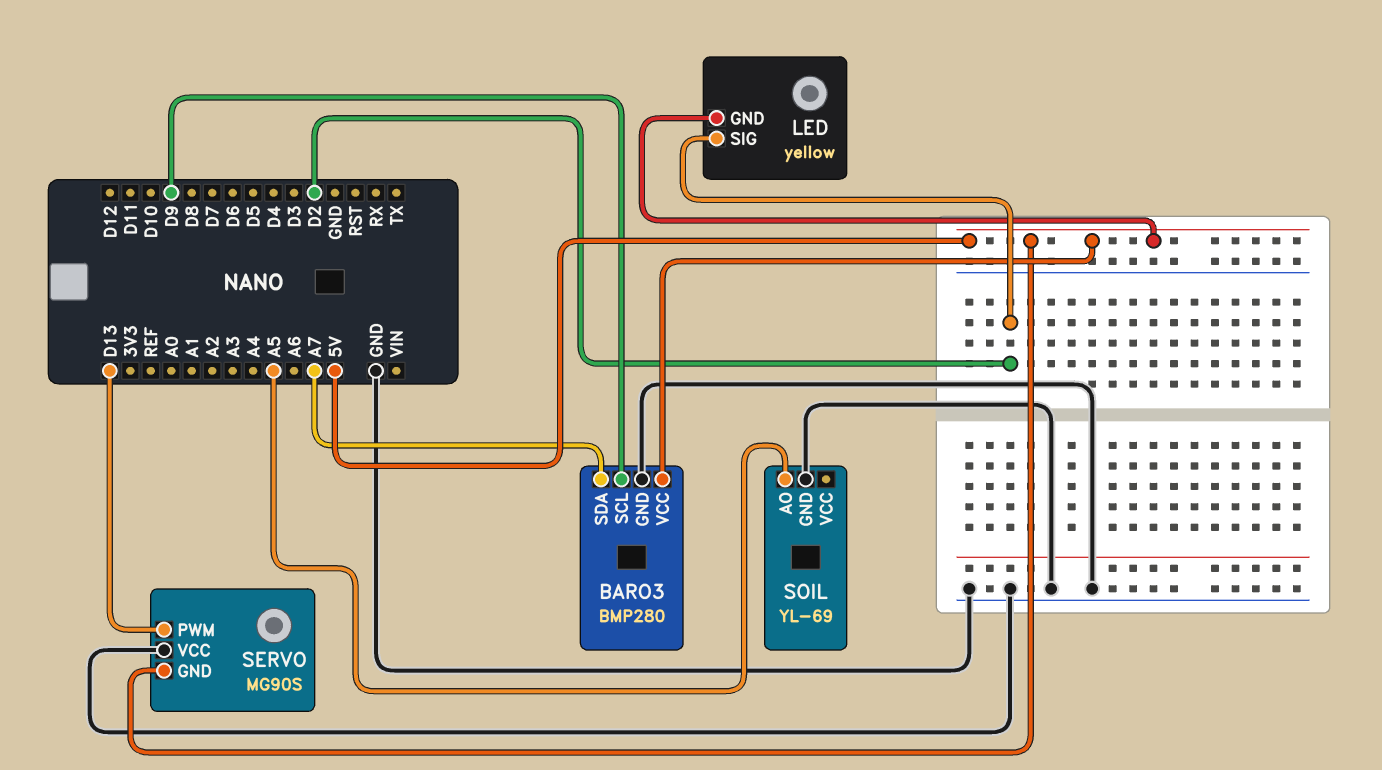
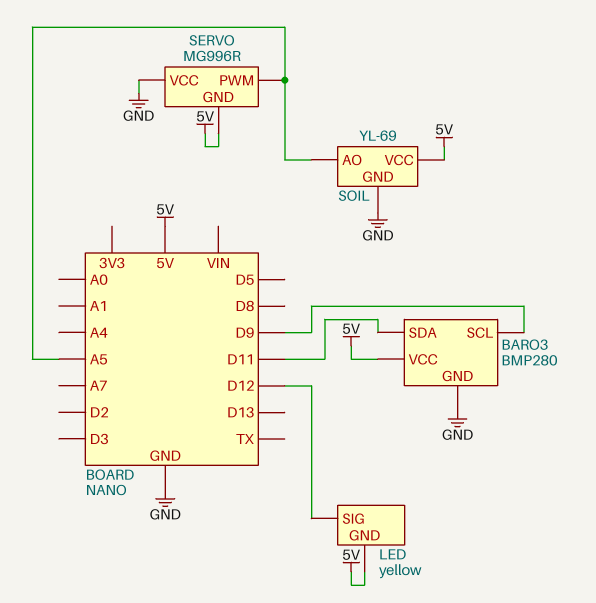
BARO3 pin SDA: A7 -> D11
LED pin SIG: D2 -> D12
SERVO: MG90S -> MG996R
SERVO pin PWM: D13 -> A5
SOIL pin VCC: none -> 5V

